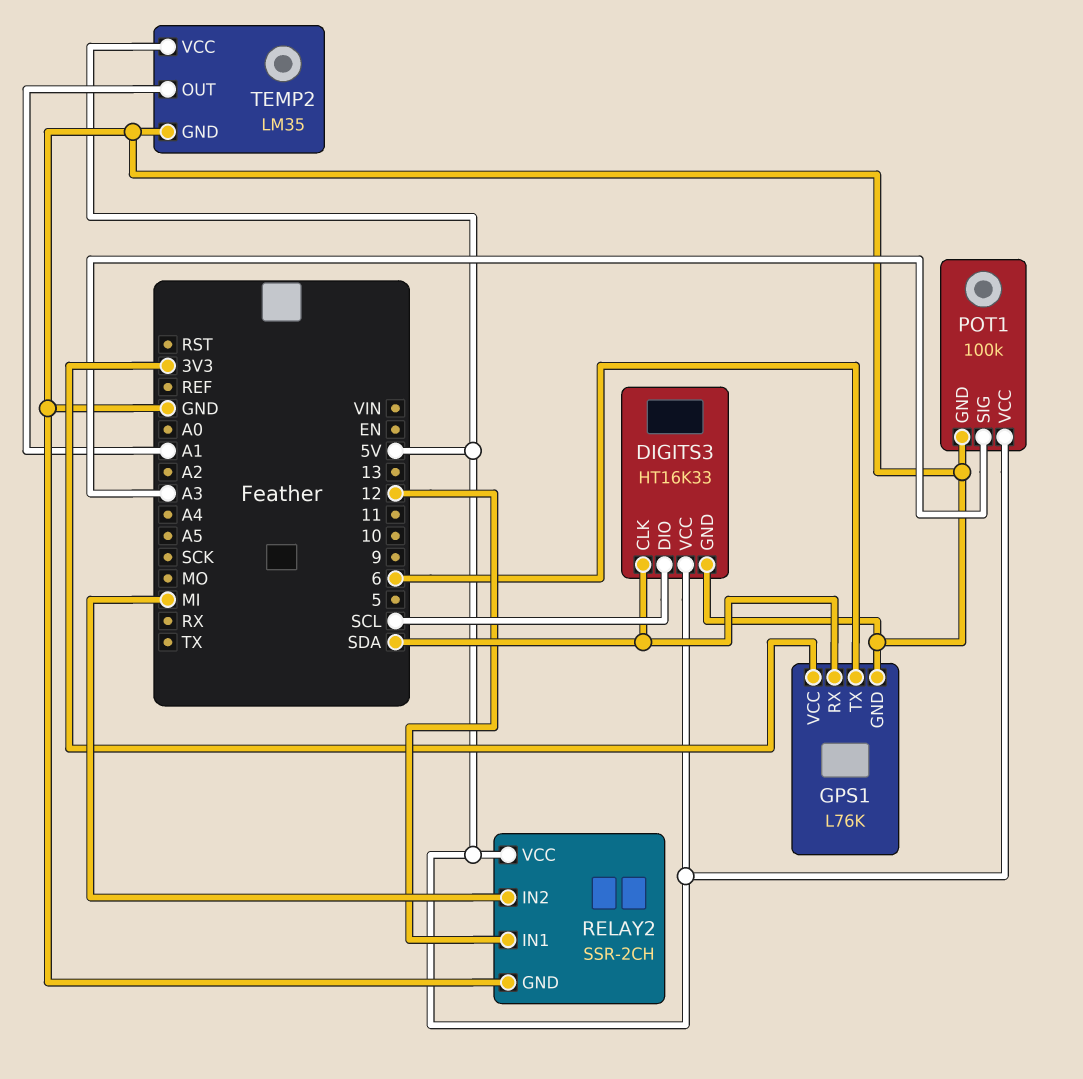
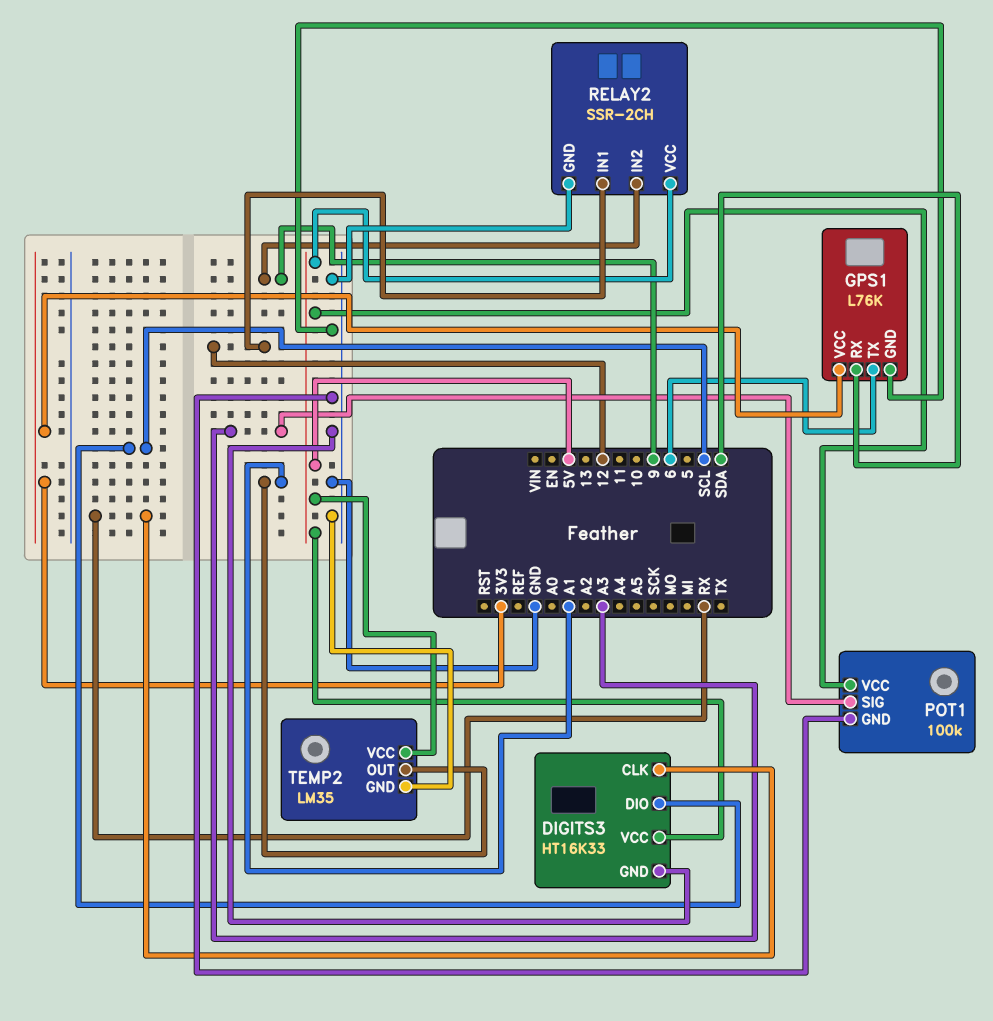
DIGITS3 pin CLK: SDA -> RX
RELAY2 pin IN2: MI -> 9

